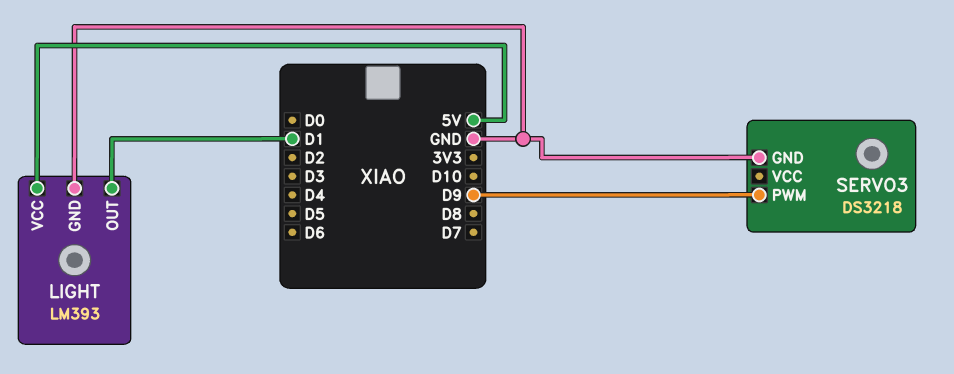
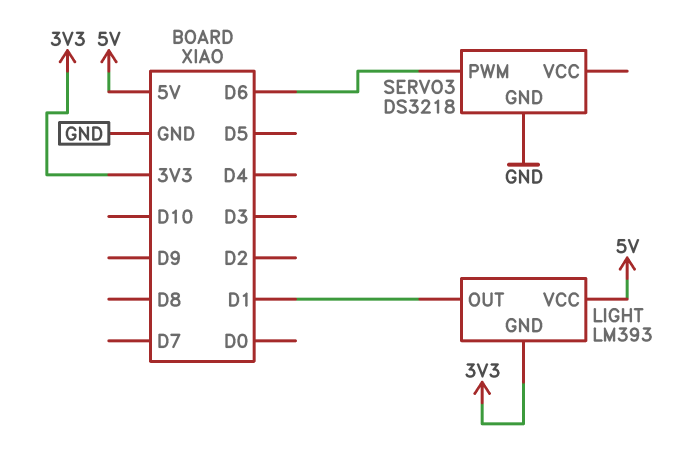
LIGHT pin GND: GND -> 3V3
SERVO3 pin PWM: D9 -> D6

